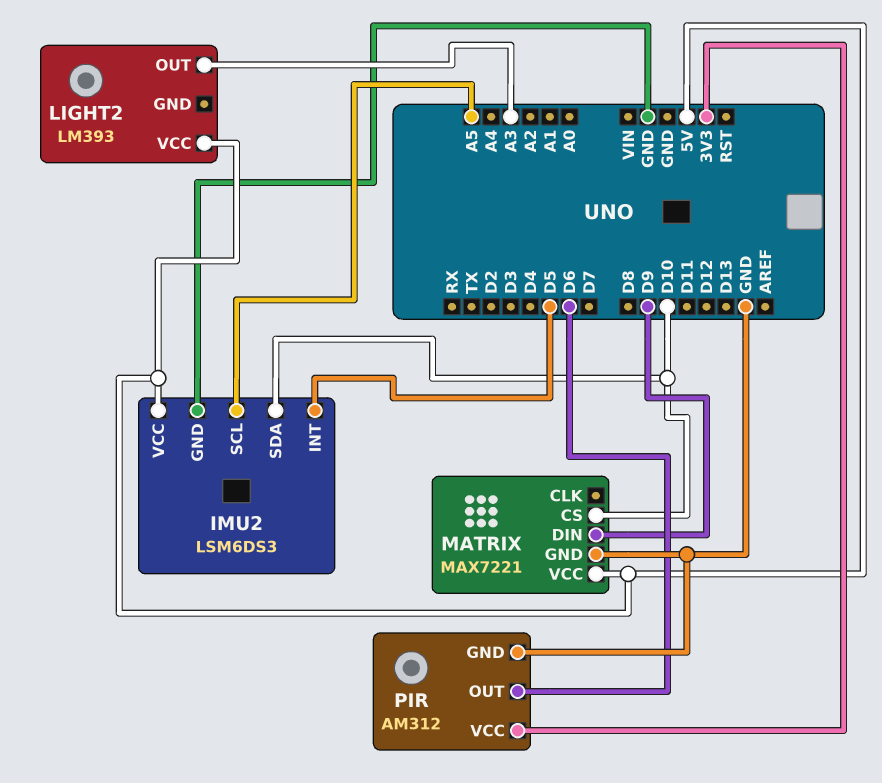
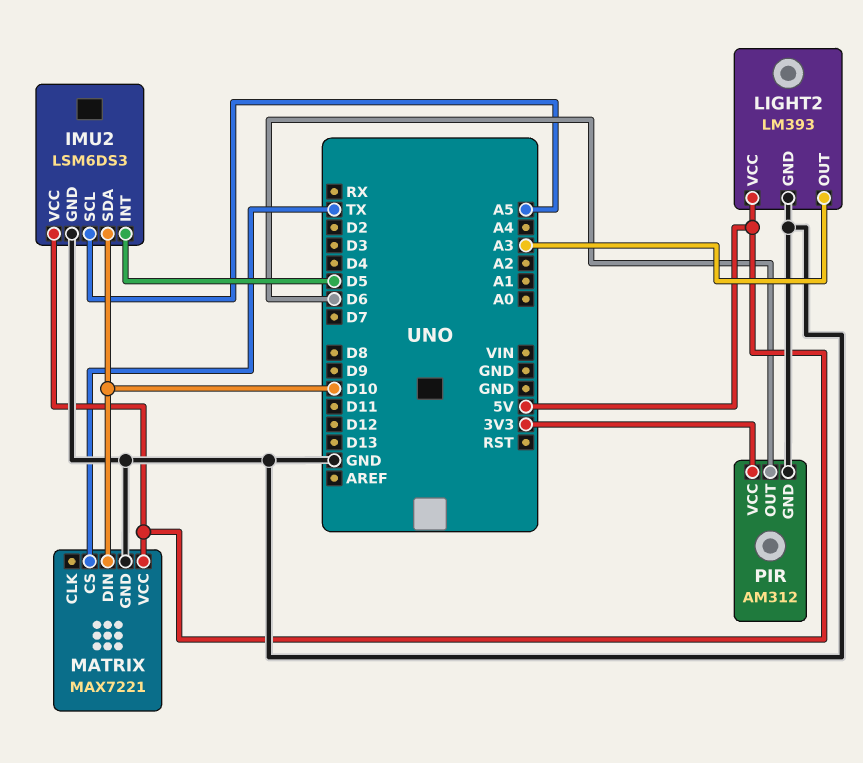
LIGHT2 pin GND: none -> GND
MATRIX pin CS: D10 -> TX
MATRIX pin DIN: D9 -> D10

